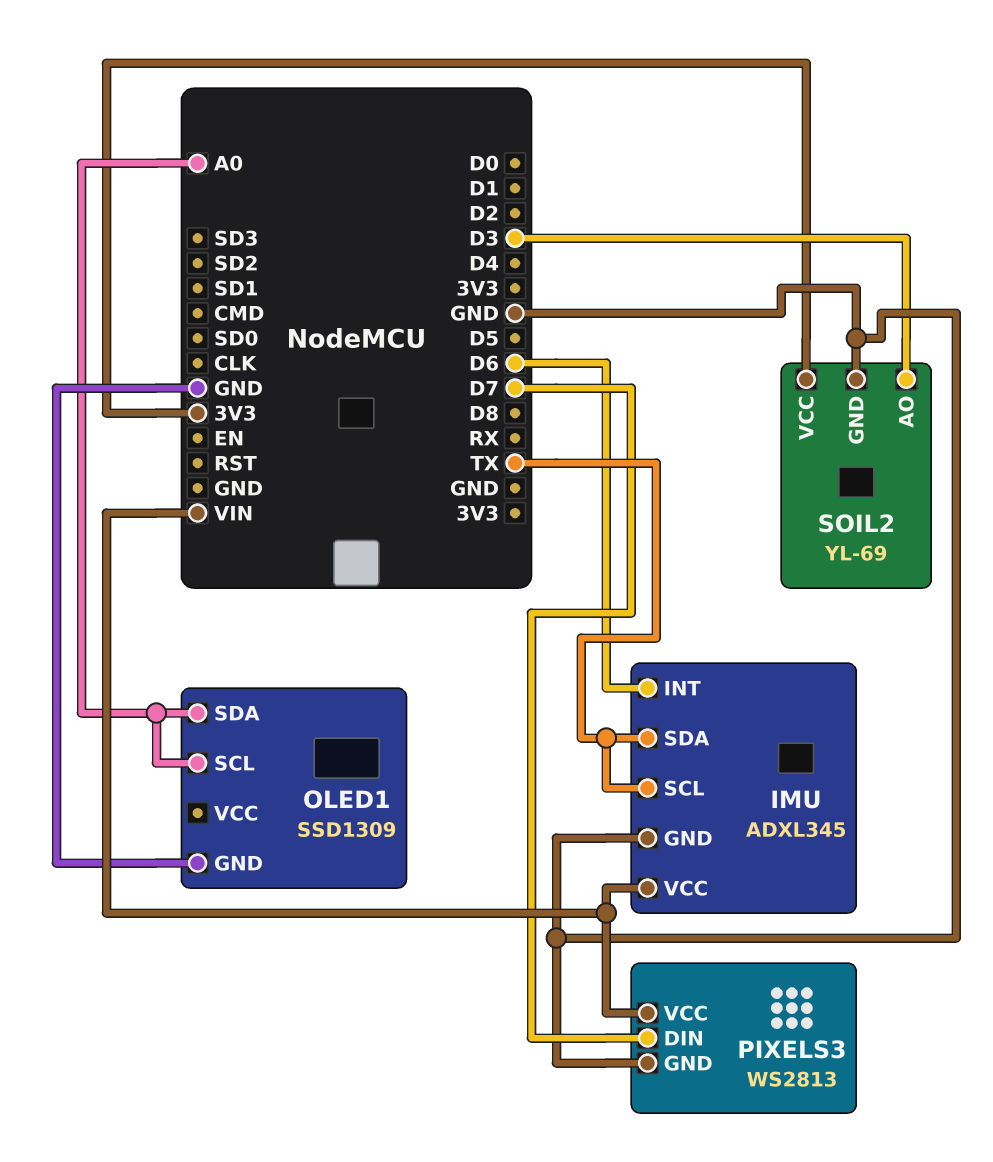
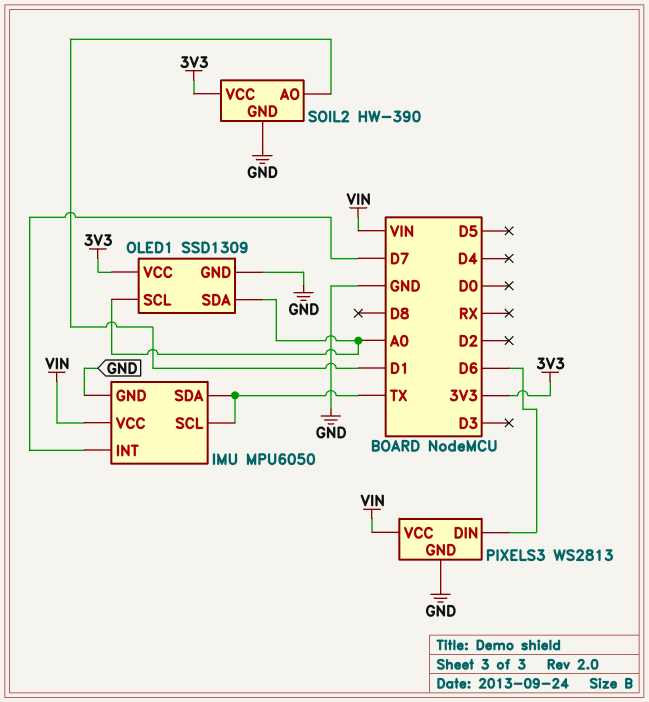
IMU: ADXL345 -> MPU6050
IMU pin INT: D6 -> D7
OLED1 pin VCC: none -> 3V3
PIXELS3 pin DIN: D7 -> D6
SOIL2: YL-69 -> HW-390
SOIL2 pin AO: D3 -> D1

